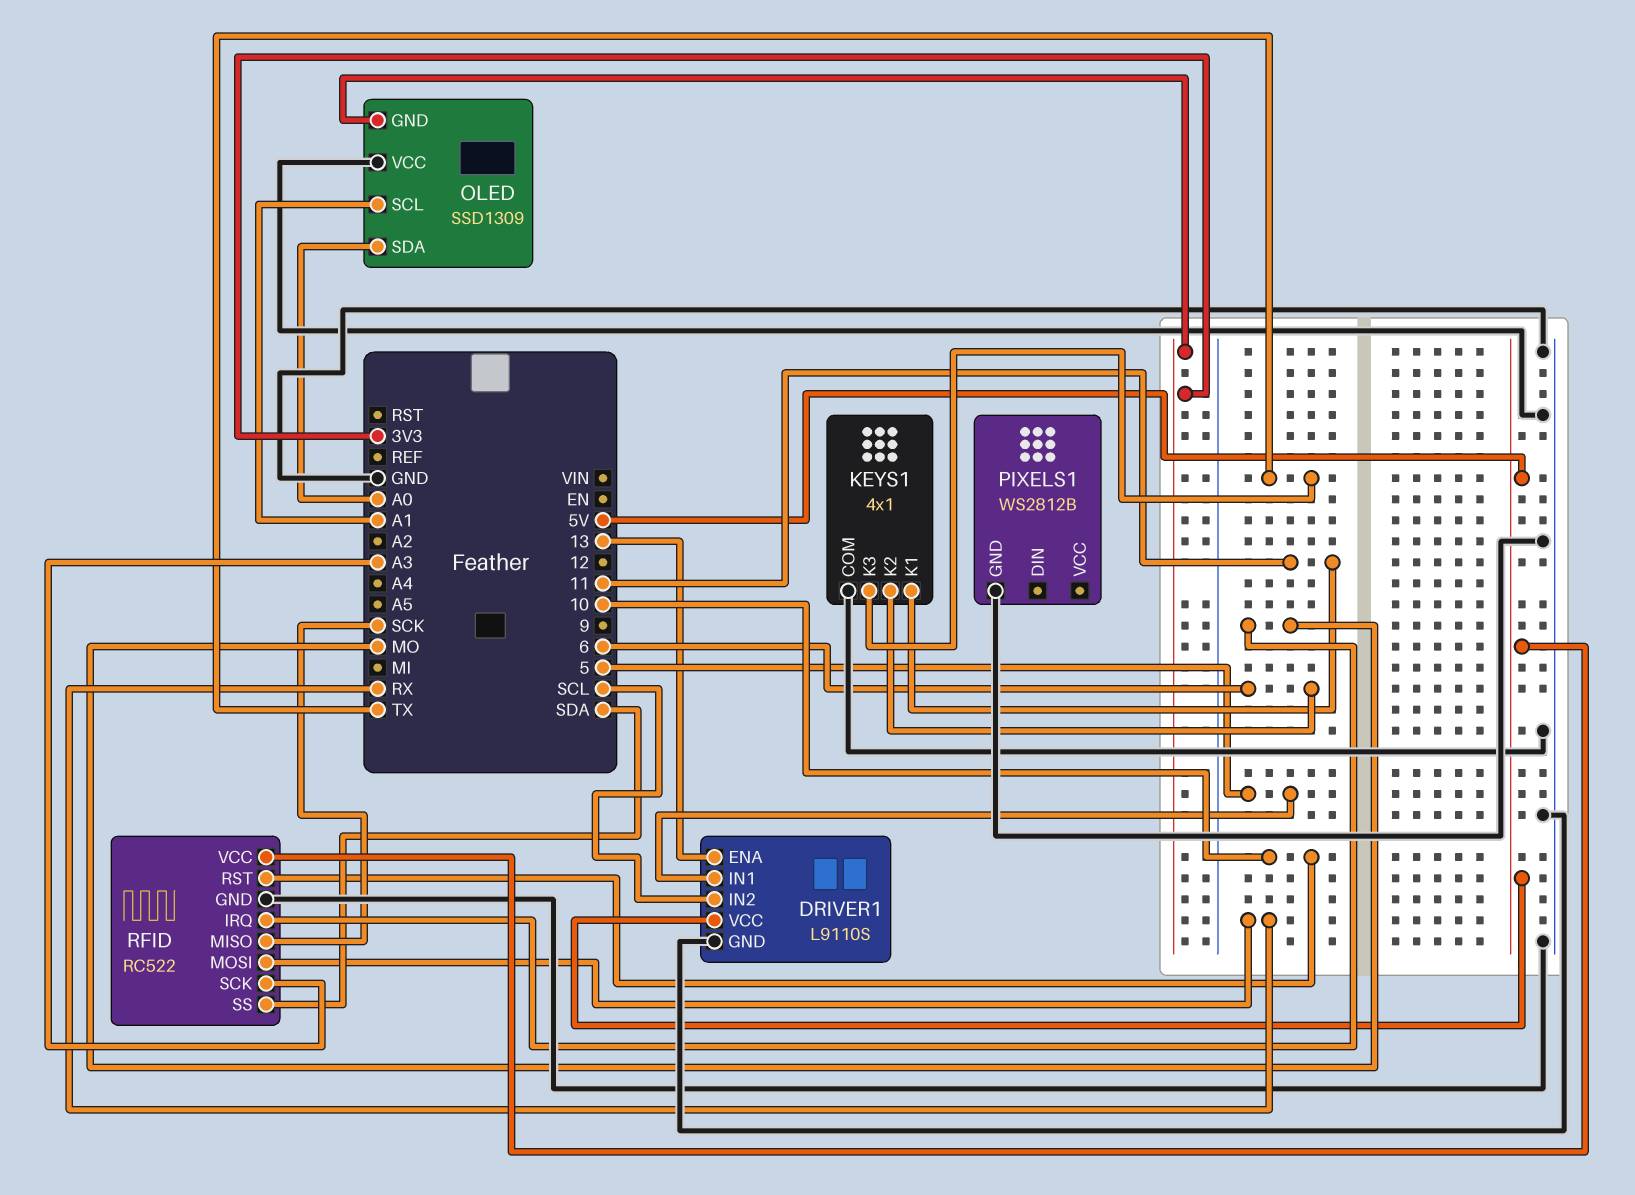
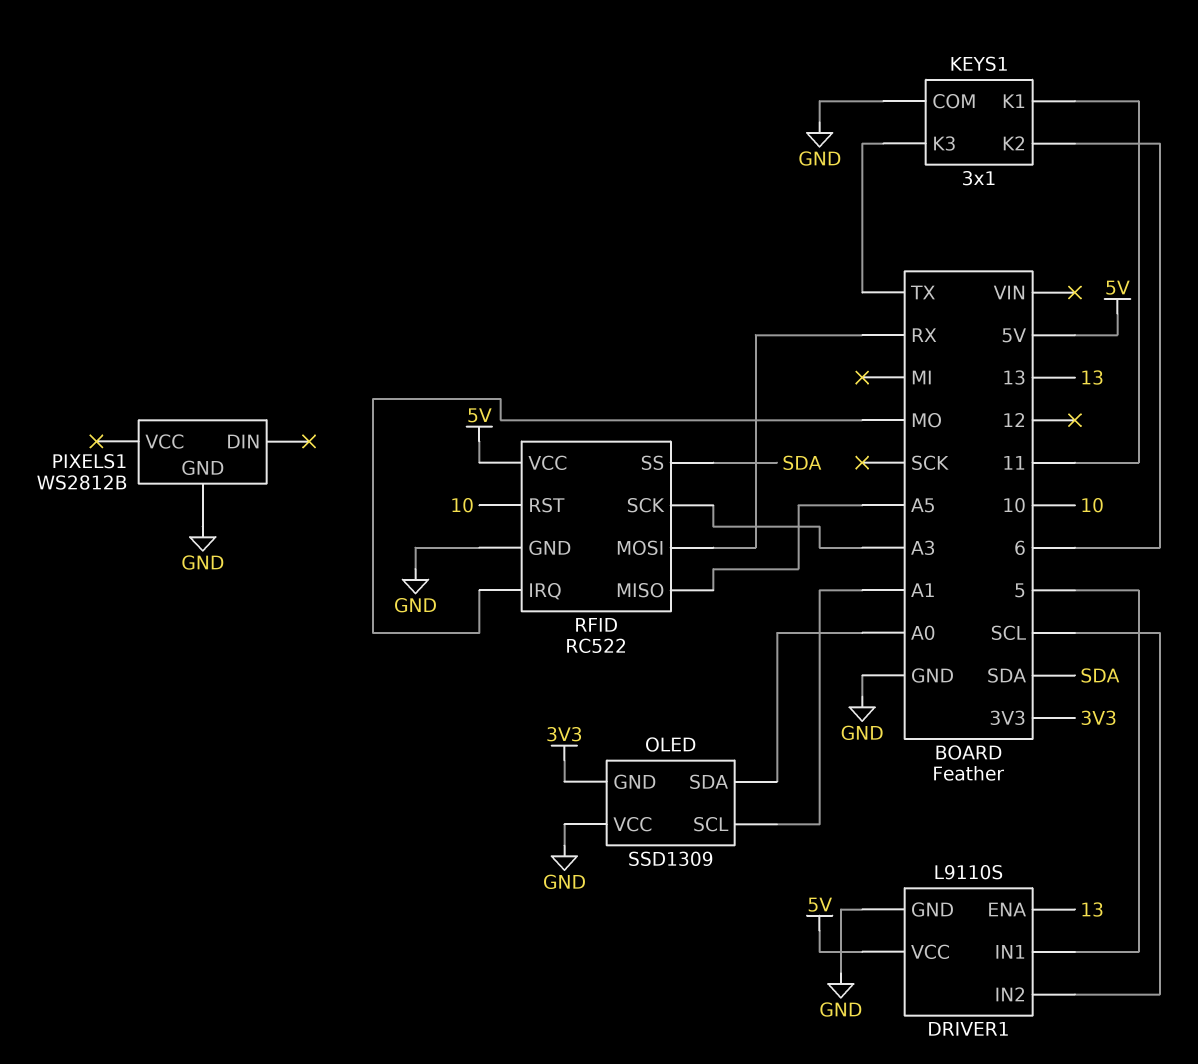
KEYS1: 4x1 -> 3x1
RFID pin MISO: SCK -> A5

